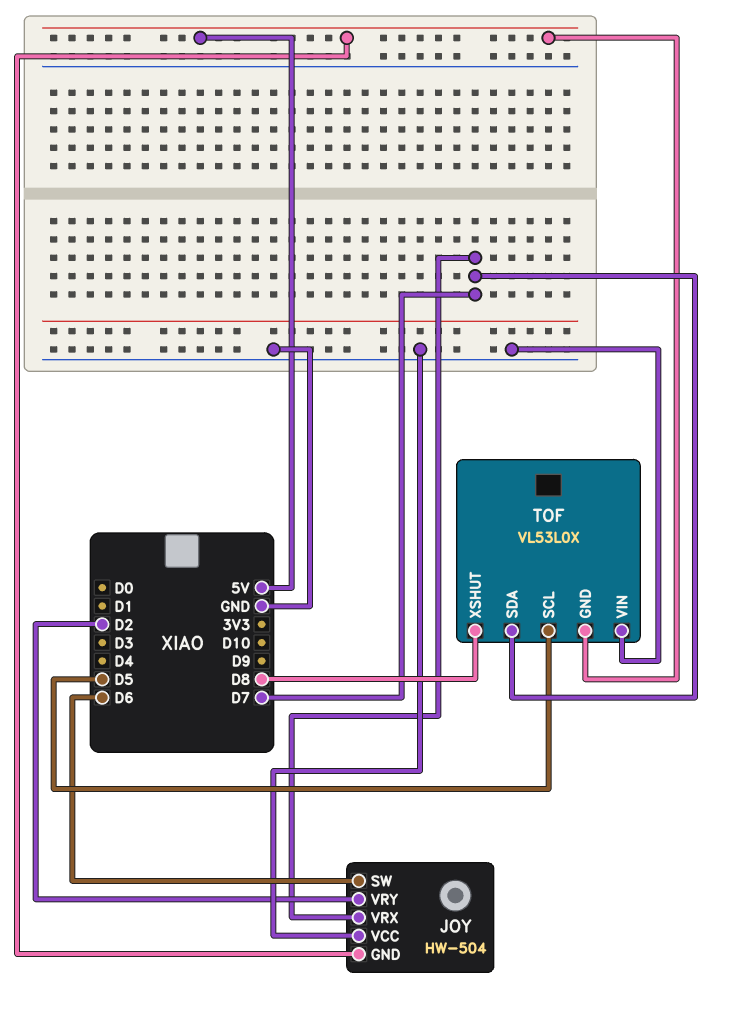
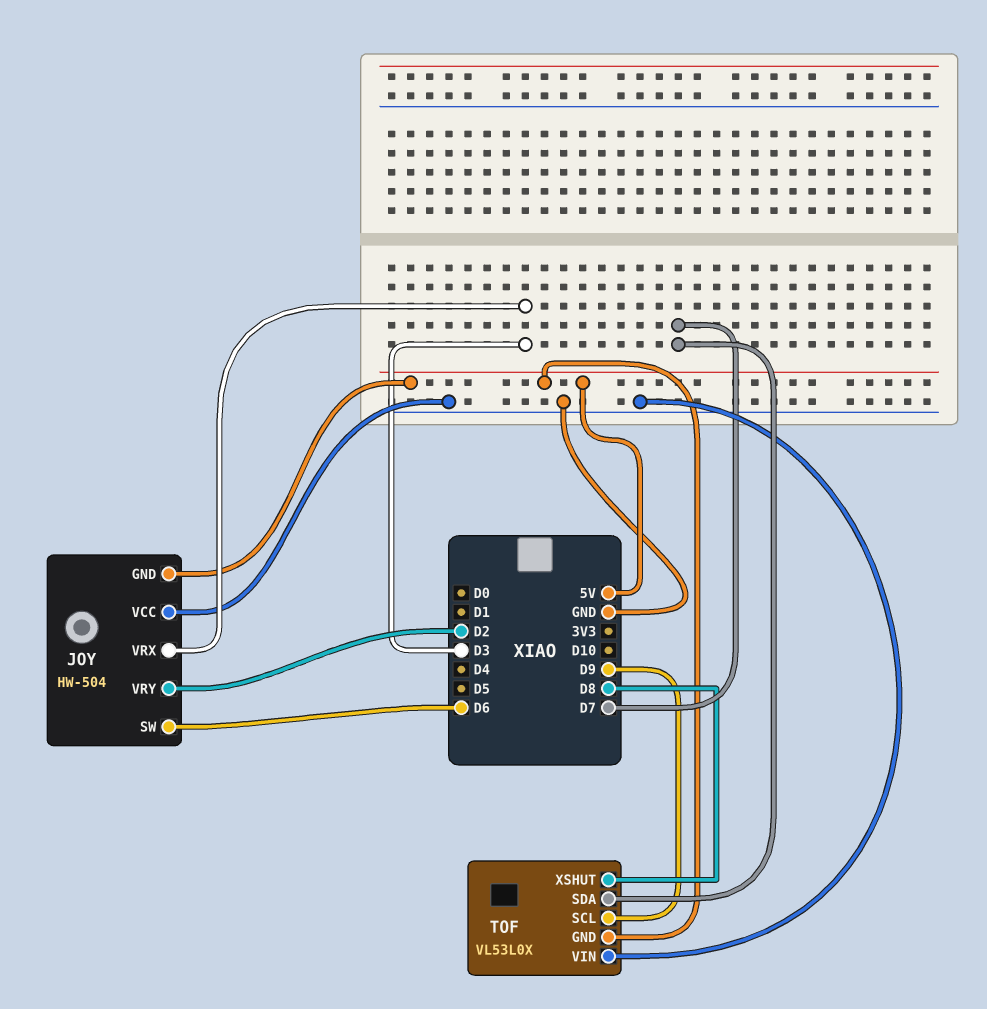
JOY pin VRX: D7 -> D3
TOF pin SCL: D5 -> D9

